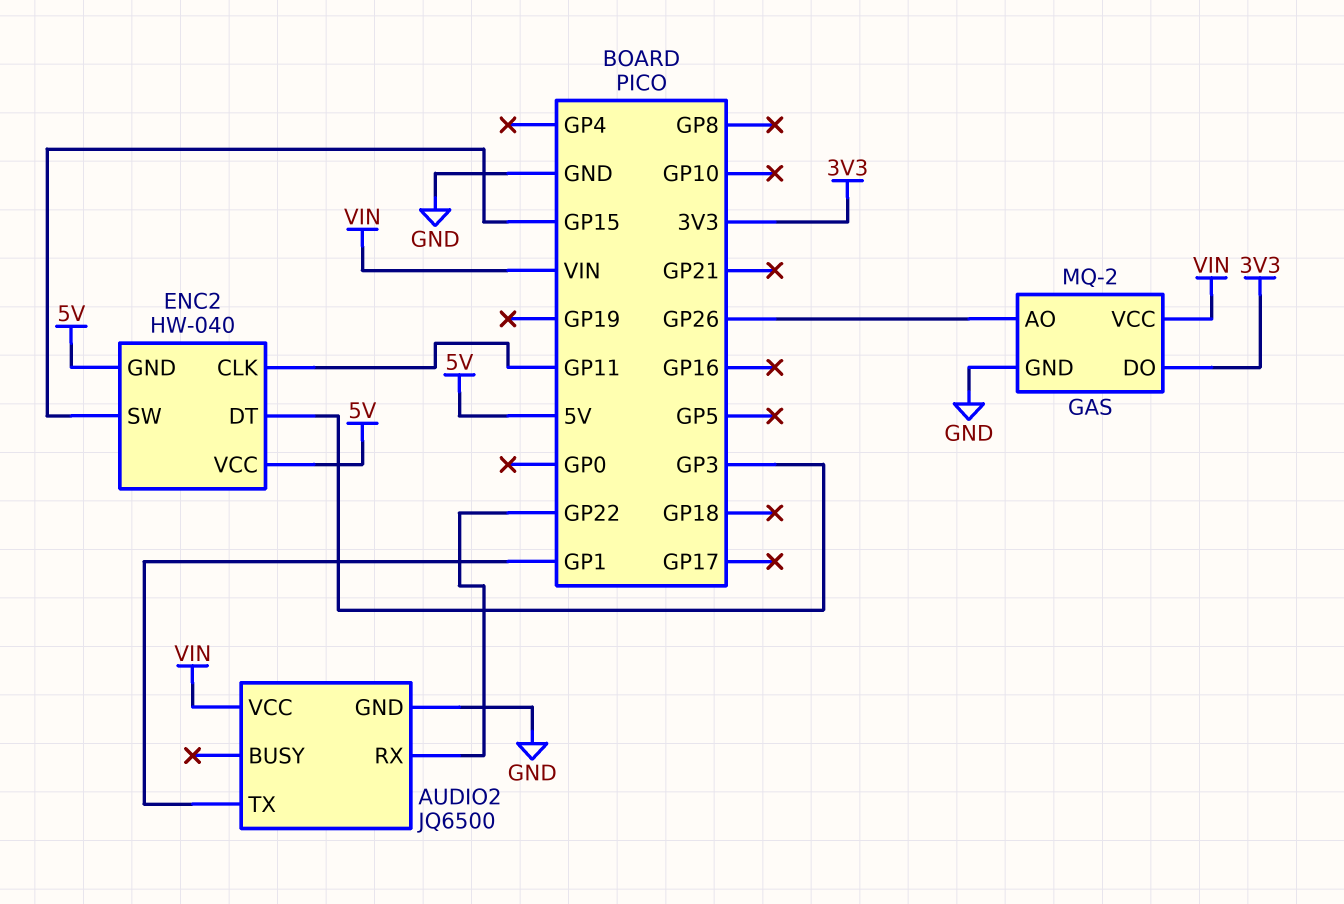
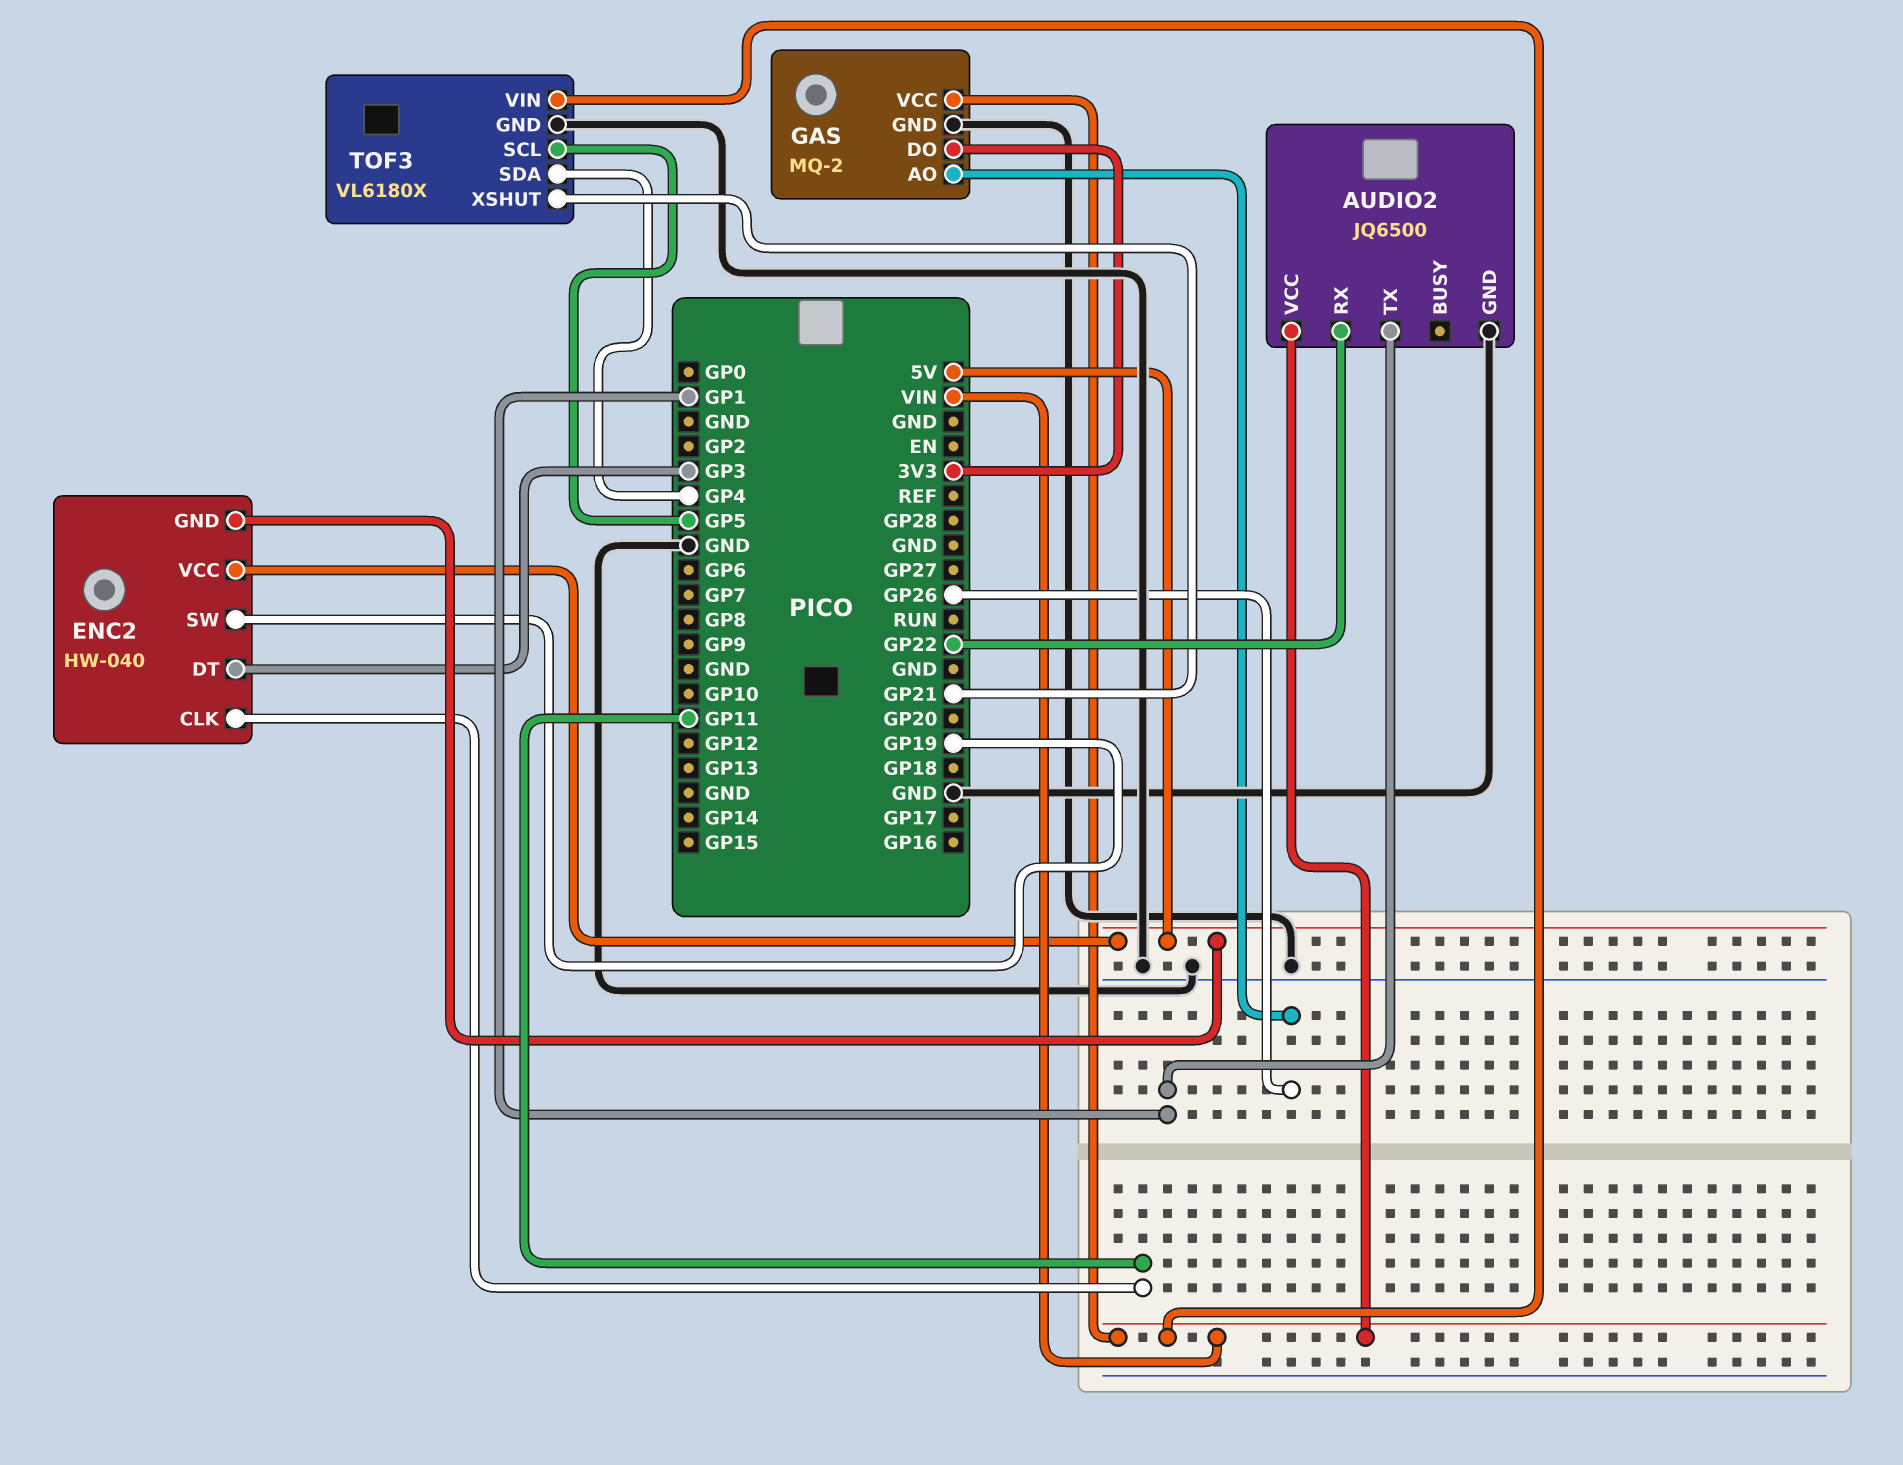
ENC2 pin SW: GP15 -> GP19
TOF3: none -> VL6180X
TOF3 pin GND: none -> GND
TOF3 pin SCL: none -> GP5
TOF3 pin SDA: none -> GP4
TOF3 pin VIN: none -> VIN
TOF3 pin XSHUT: none -> GP21

